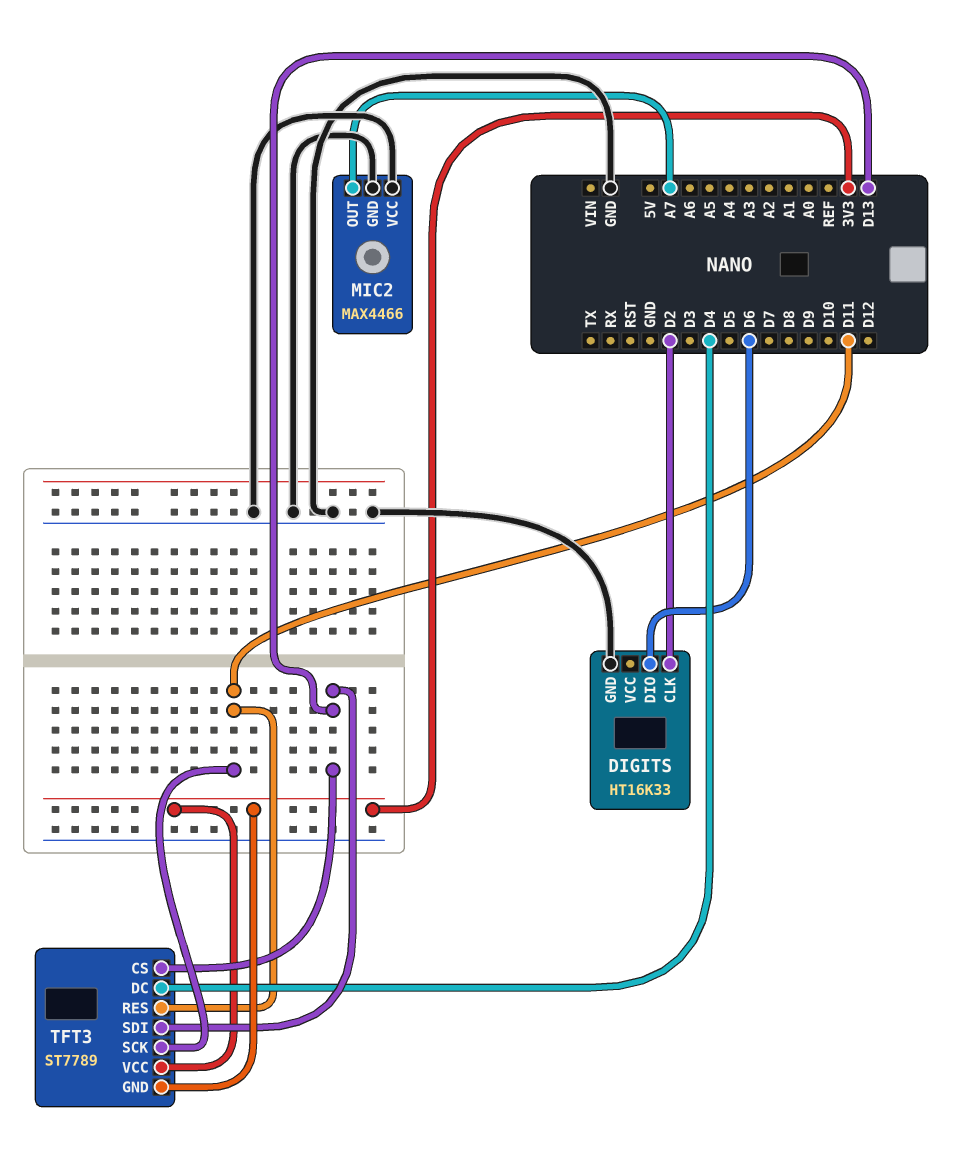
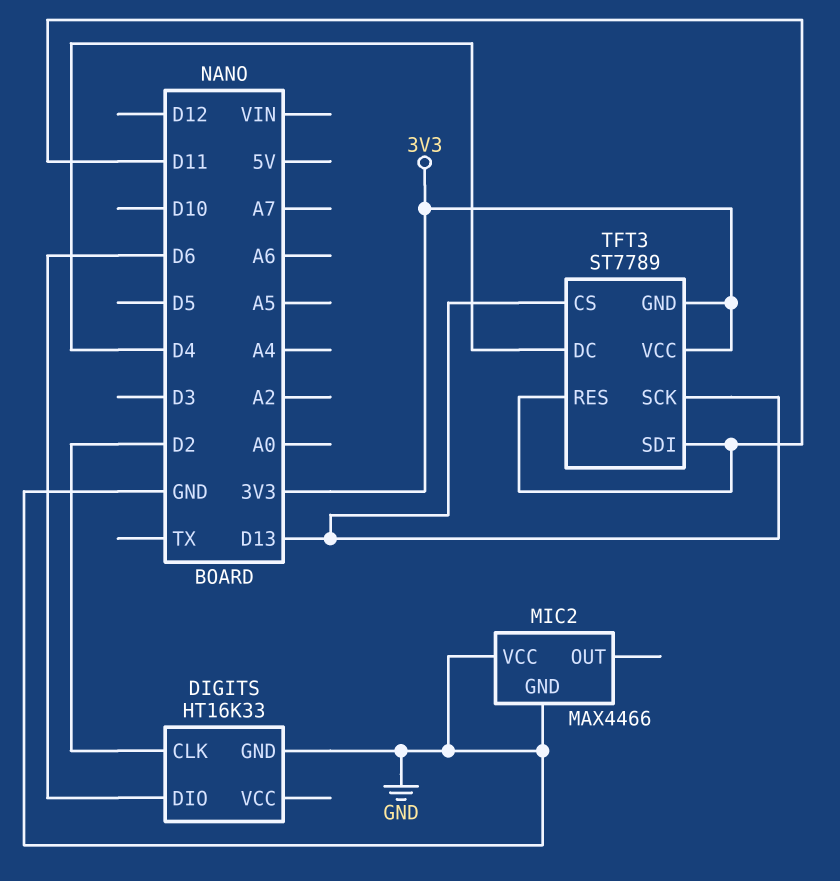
MIC2 pin OUT: A7 -> none
TFT3 pin SCK: D11 -> D13
TFT3 pin SDI: D13 -> D11

